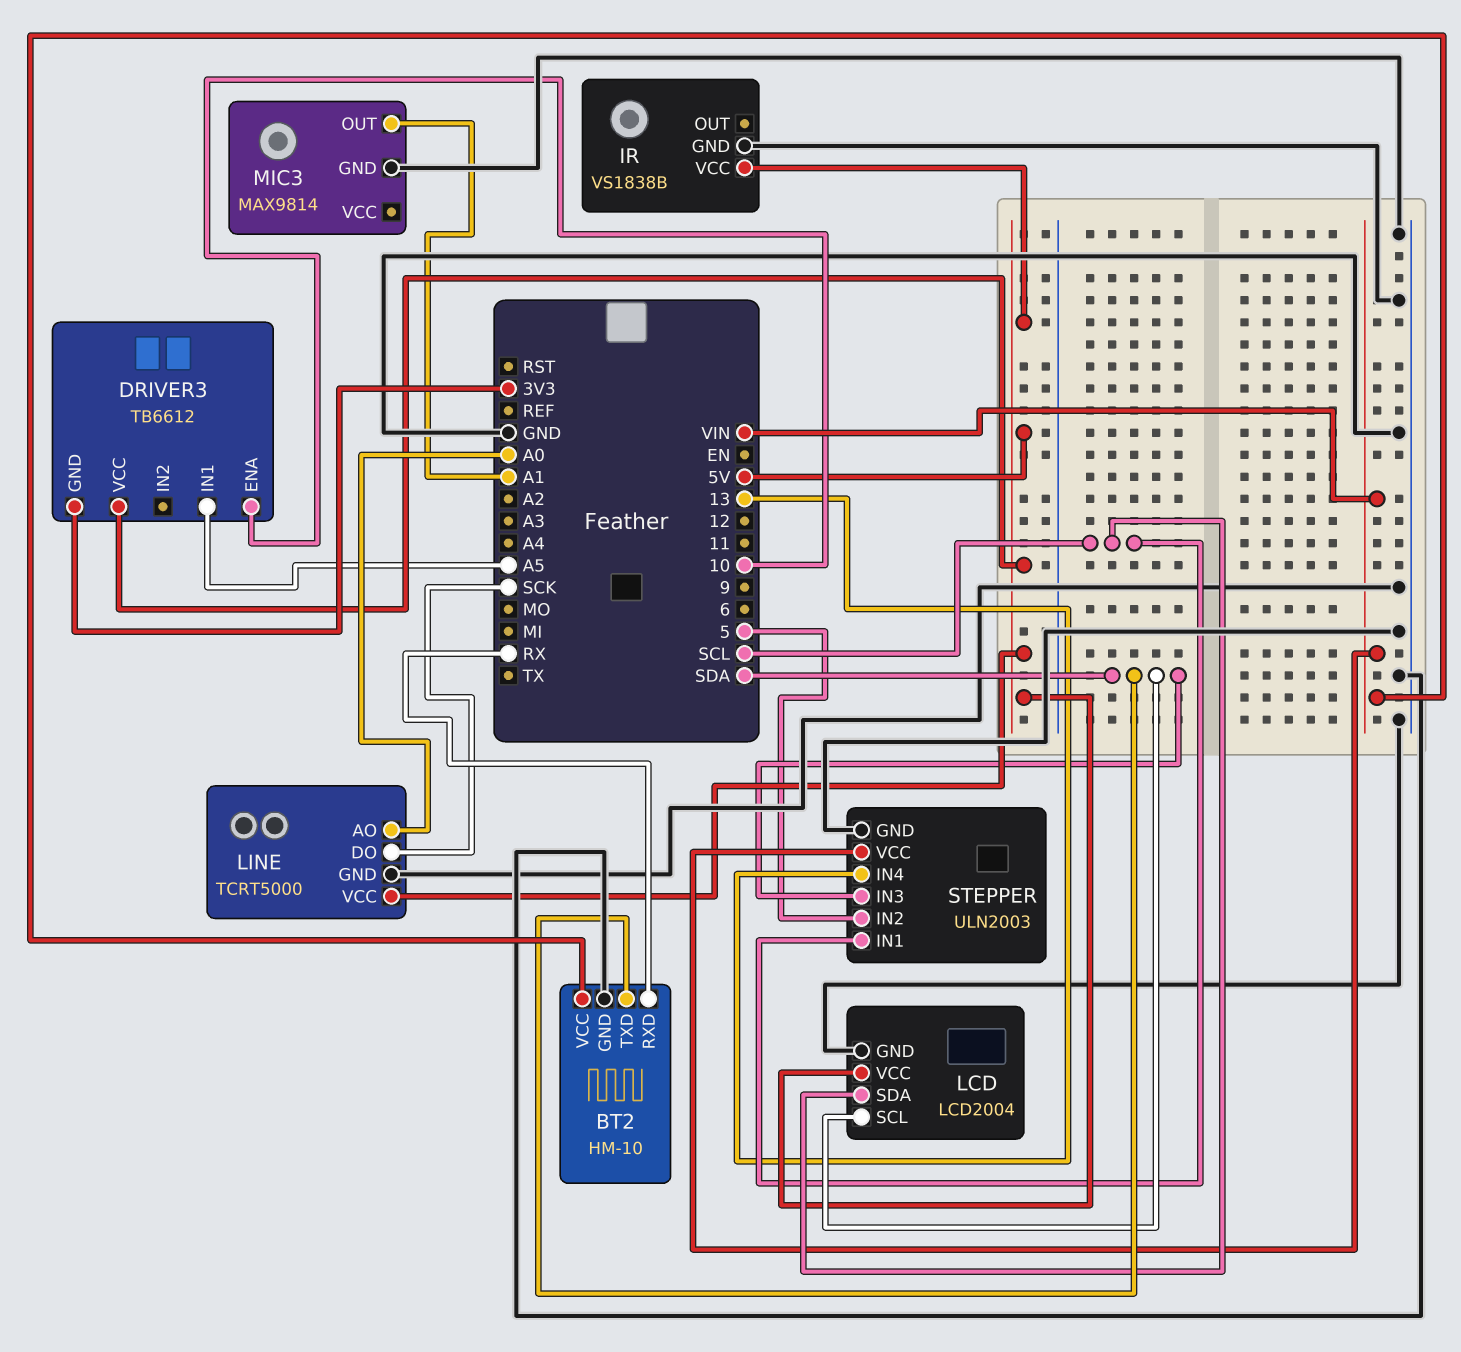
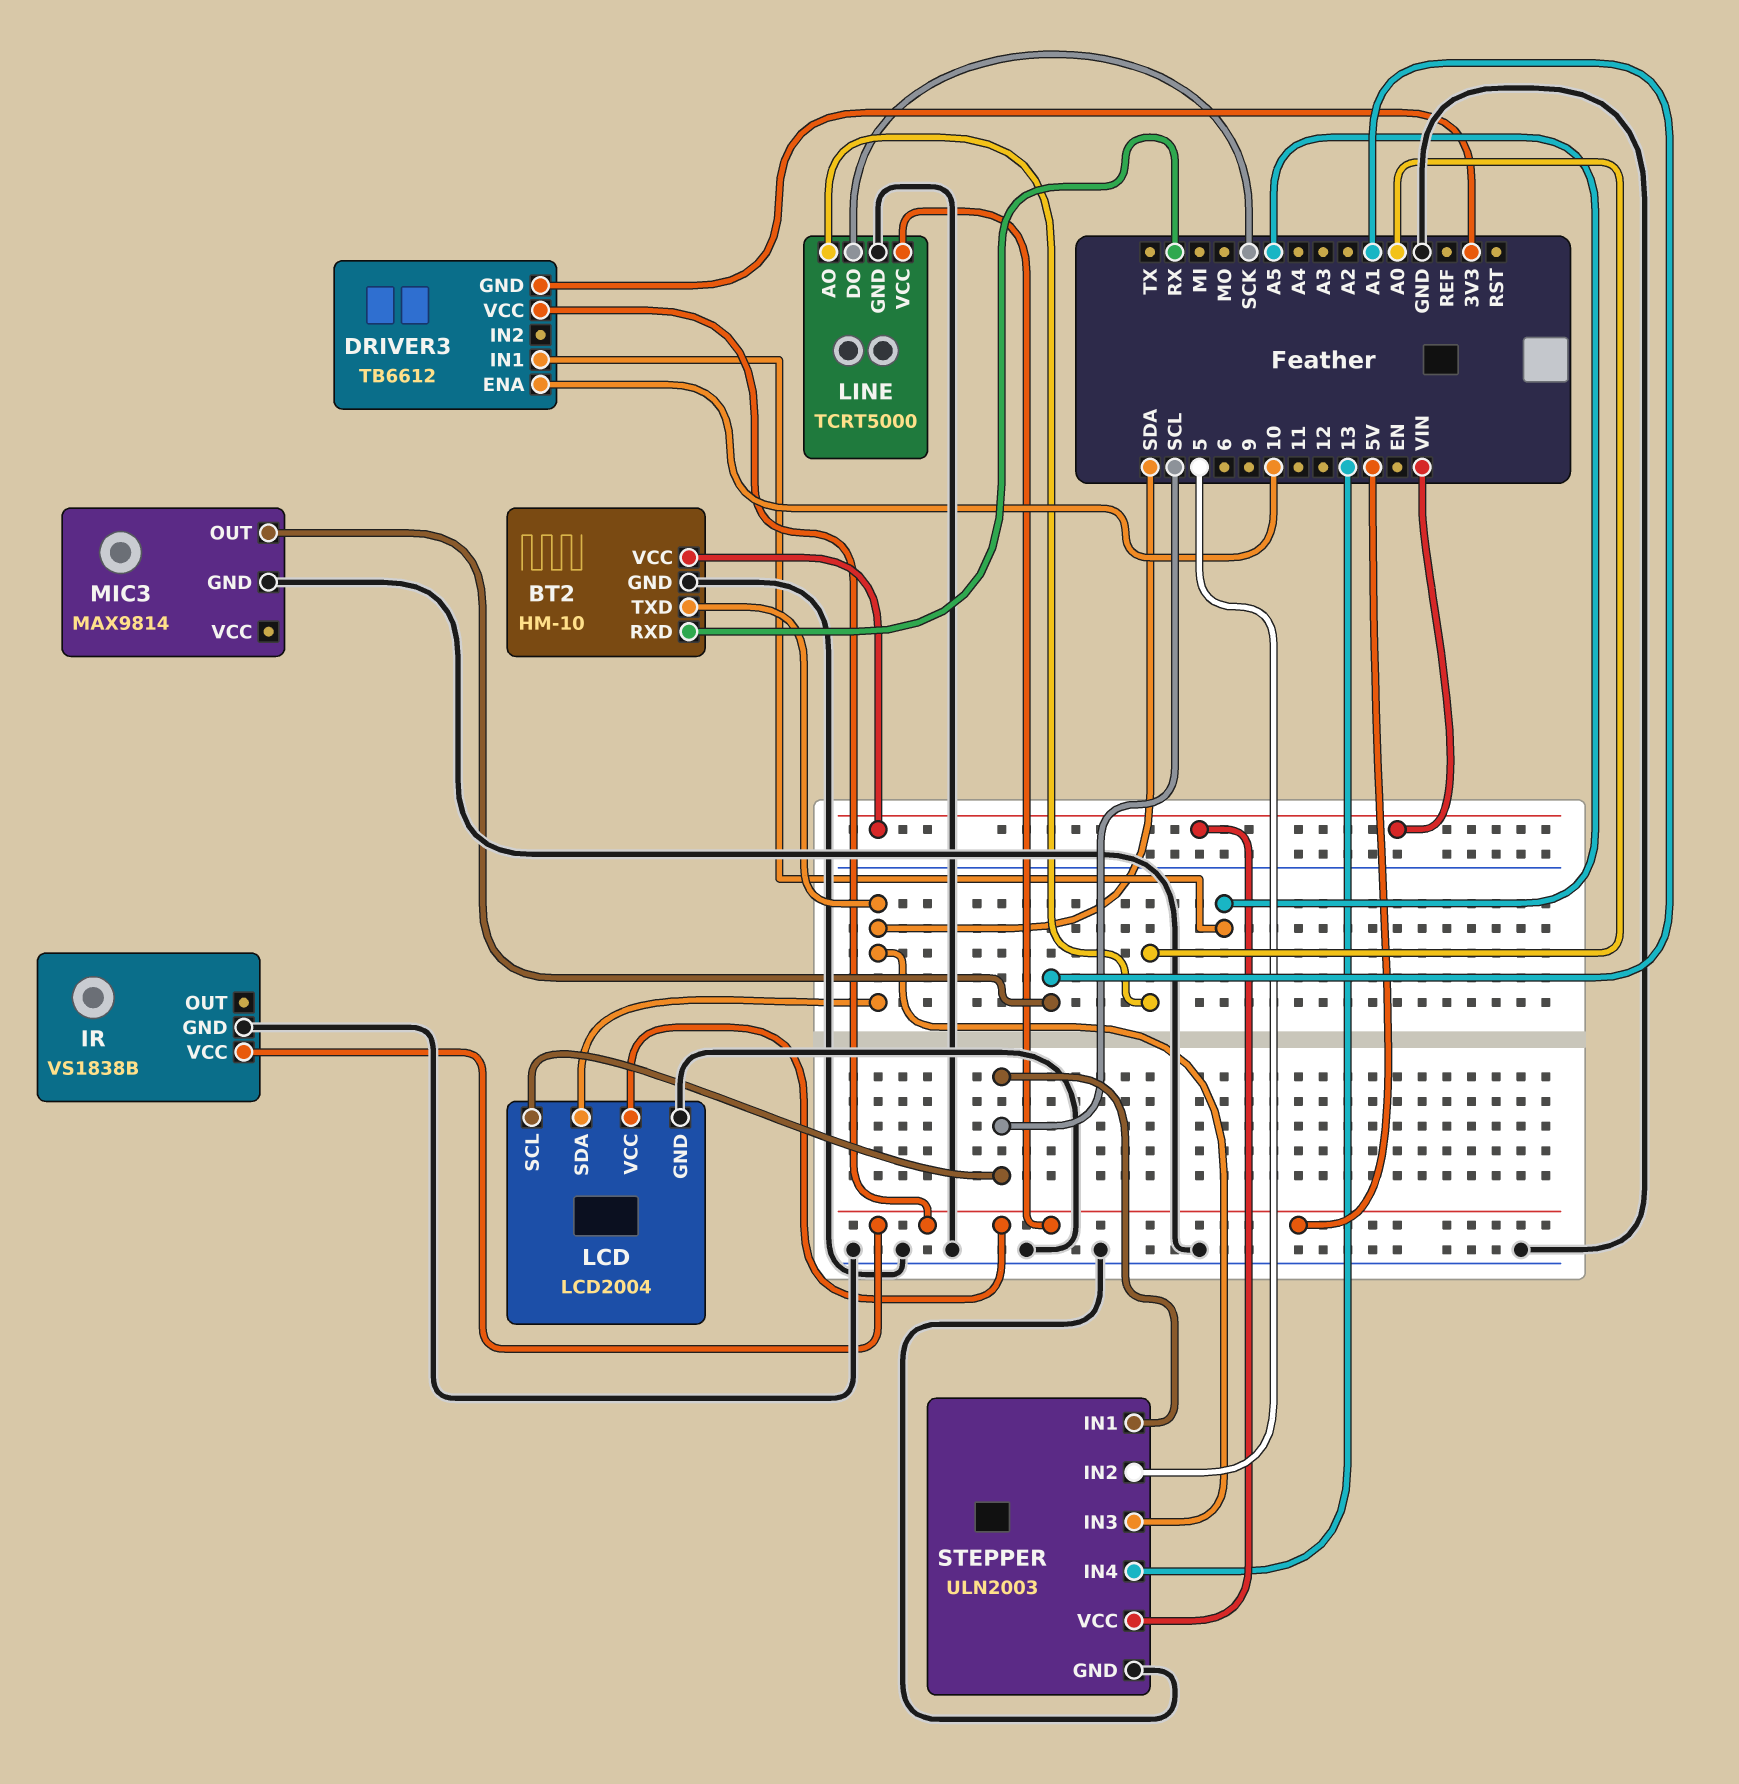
LCD pin SCL: SDA -> SCL
LCD pin SDA: SCL -> SDA

